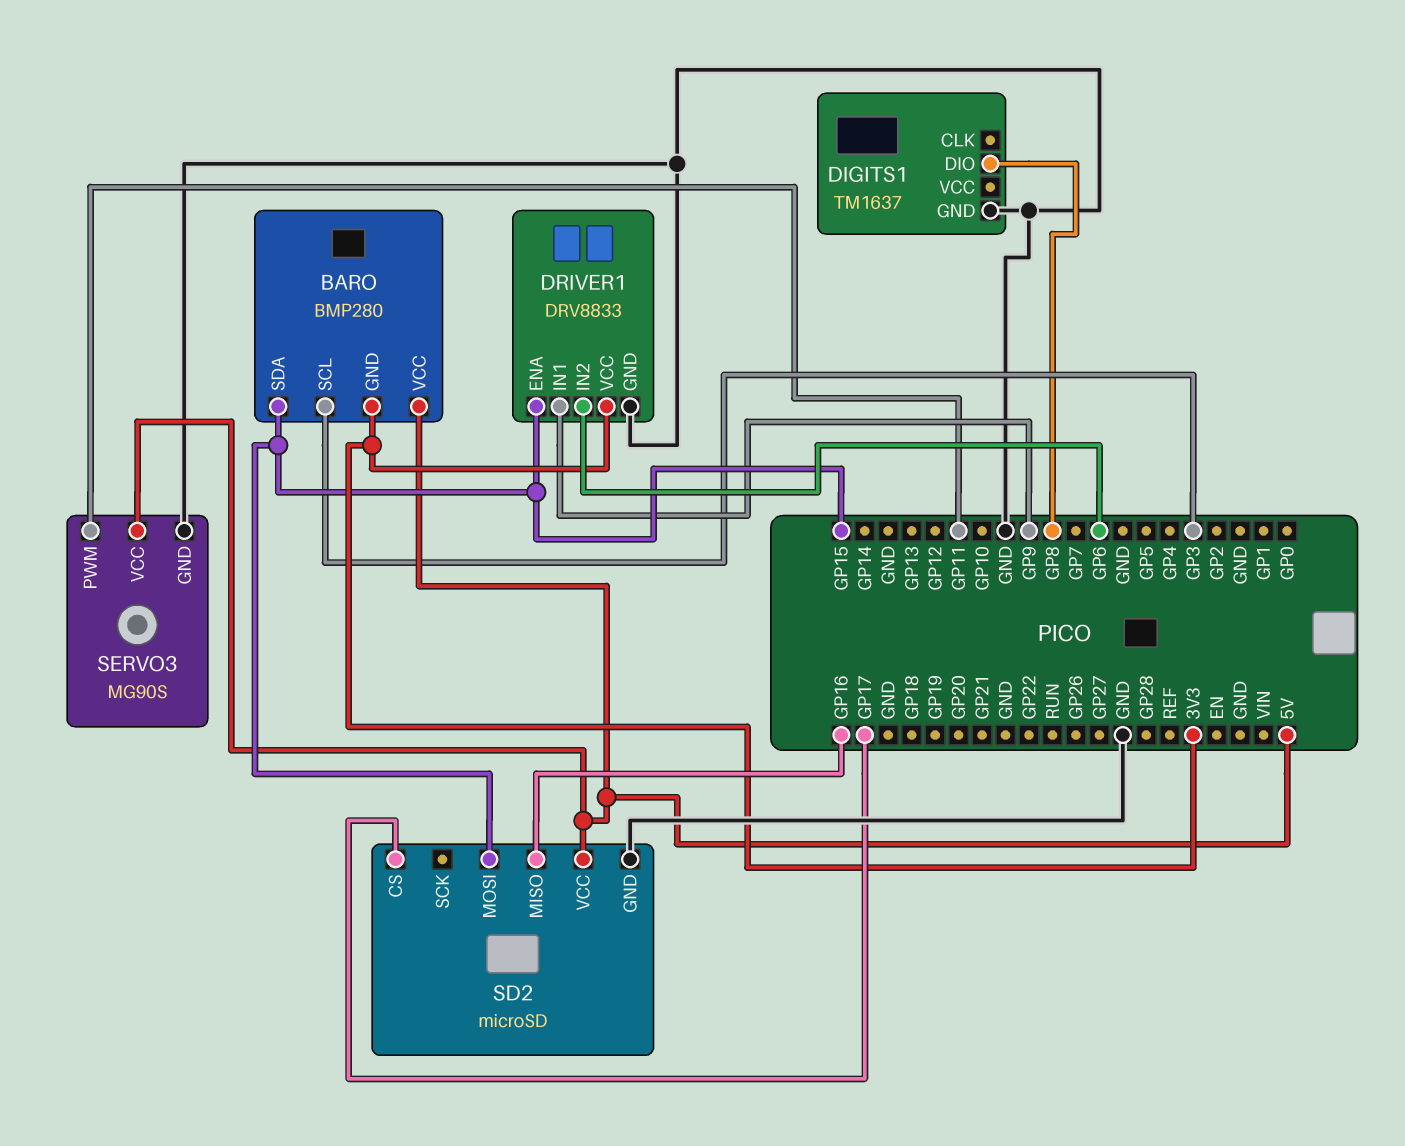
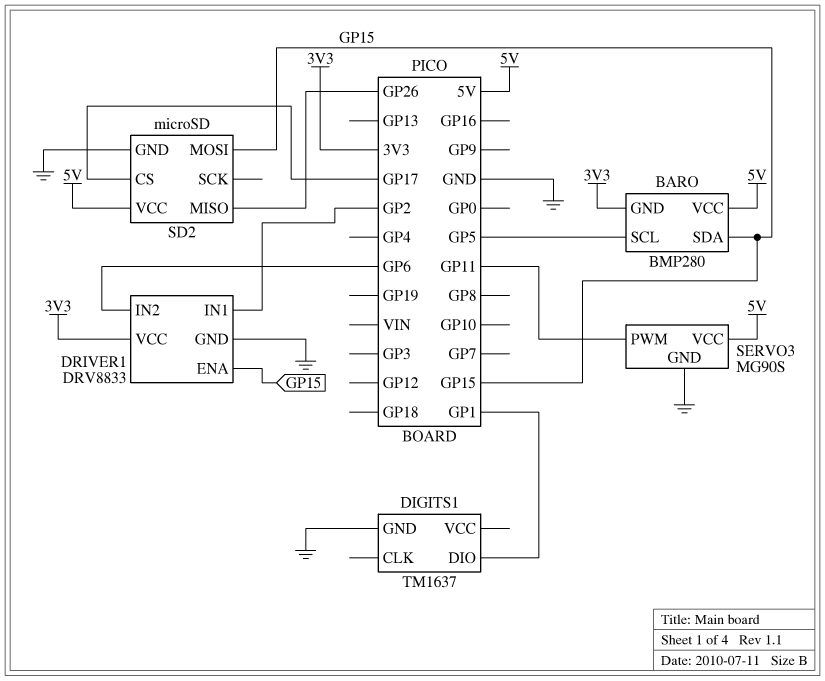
BARO pin SCL: GP3 -> GP5
DIGITS1 pin DIO: GP8 -> GP1
DRIVER1 pin IN1: GP9 -> GP2
SD2 pin MISO: GP16 -> GP26

